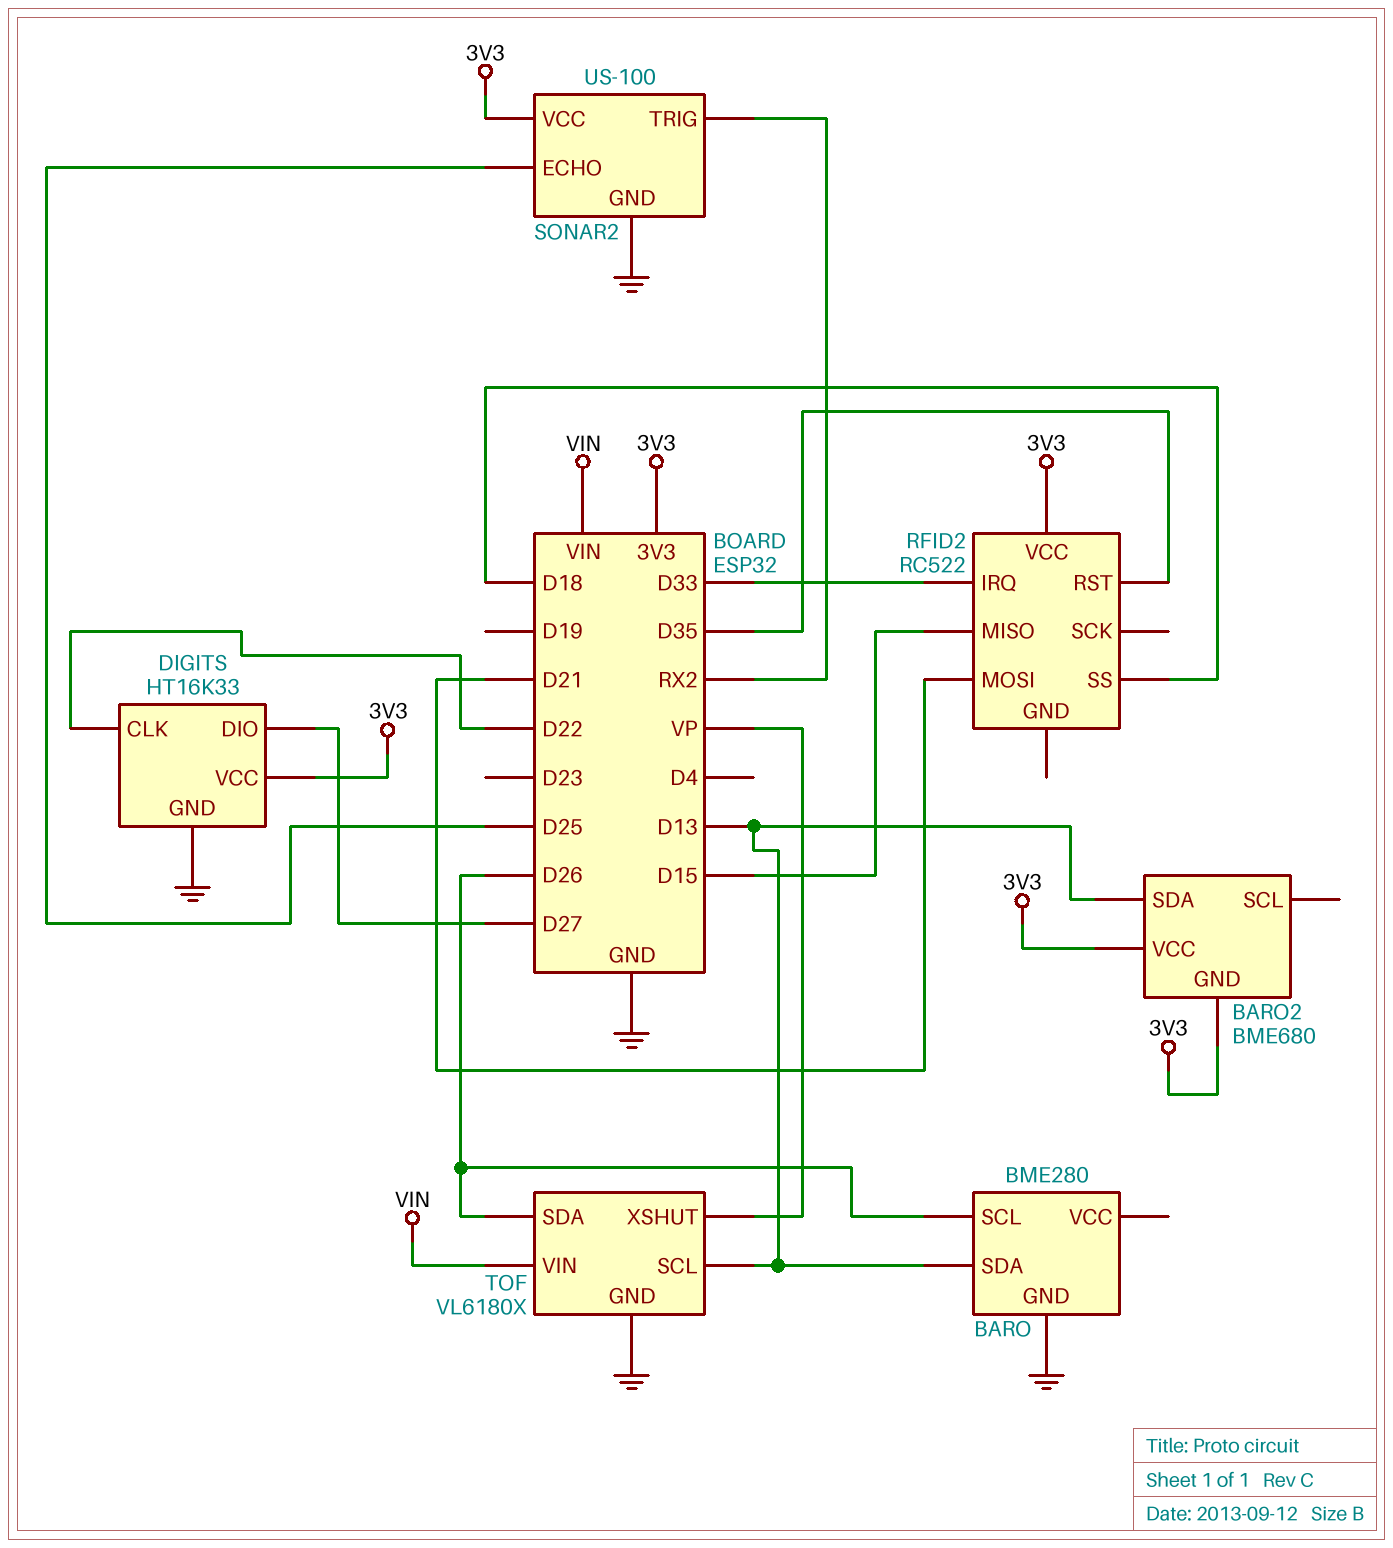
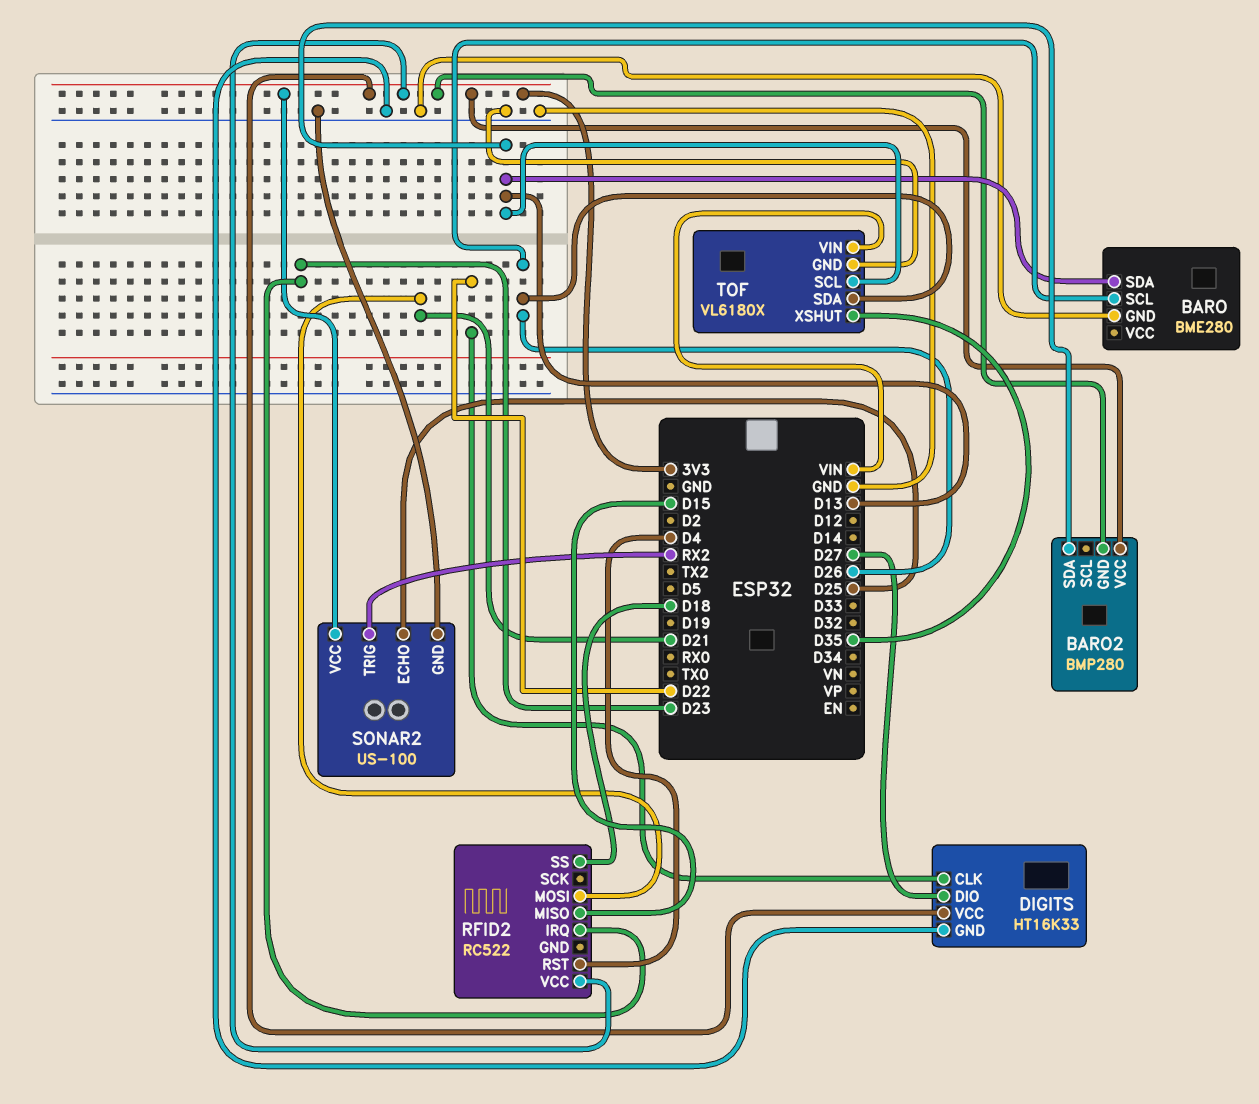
BARO2: BME680 -> BMP280
RFID2 pin IRQ: D33 -> D23
RFID2 pin RST: D35 -> D4
TOF pin XSHUT: VP -> D35

